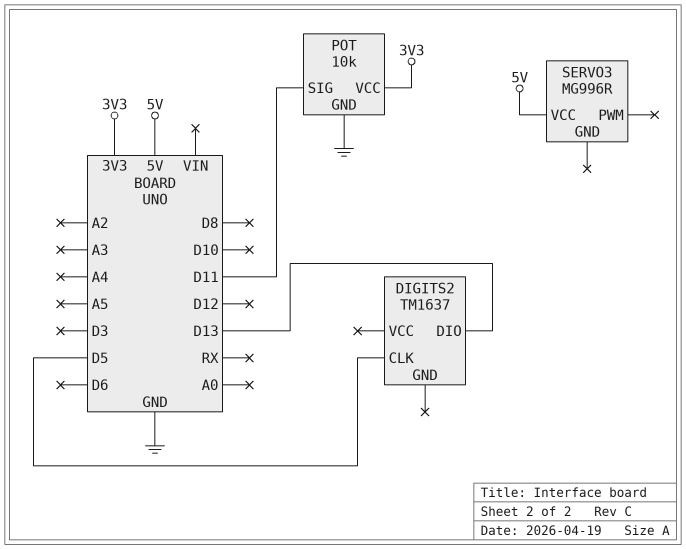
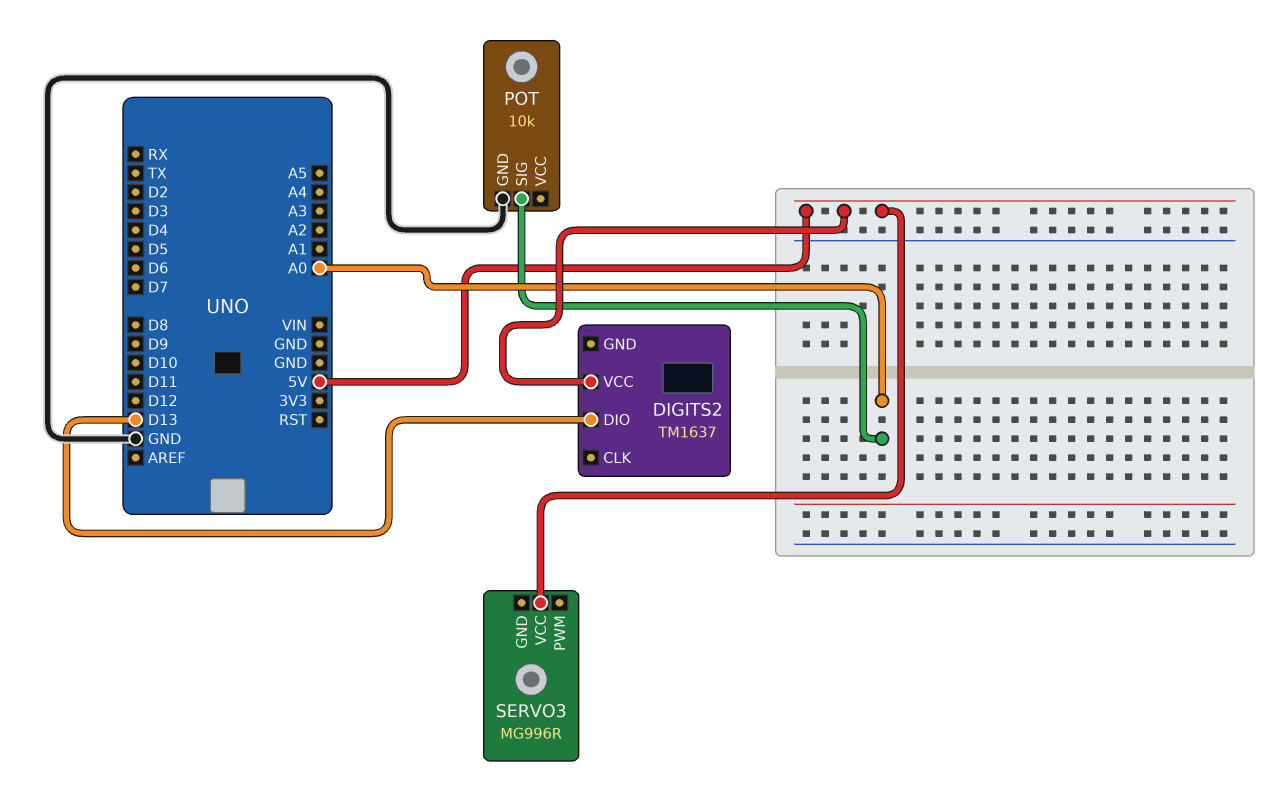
DIGITS2 pin CLK: D5 -> none
DIGITS2 pin VCC: none -> 5V
POT pin SIG: D11 -> A0
POT pin VCC: 3V3 -> none

